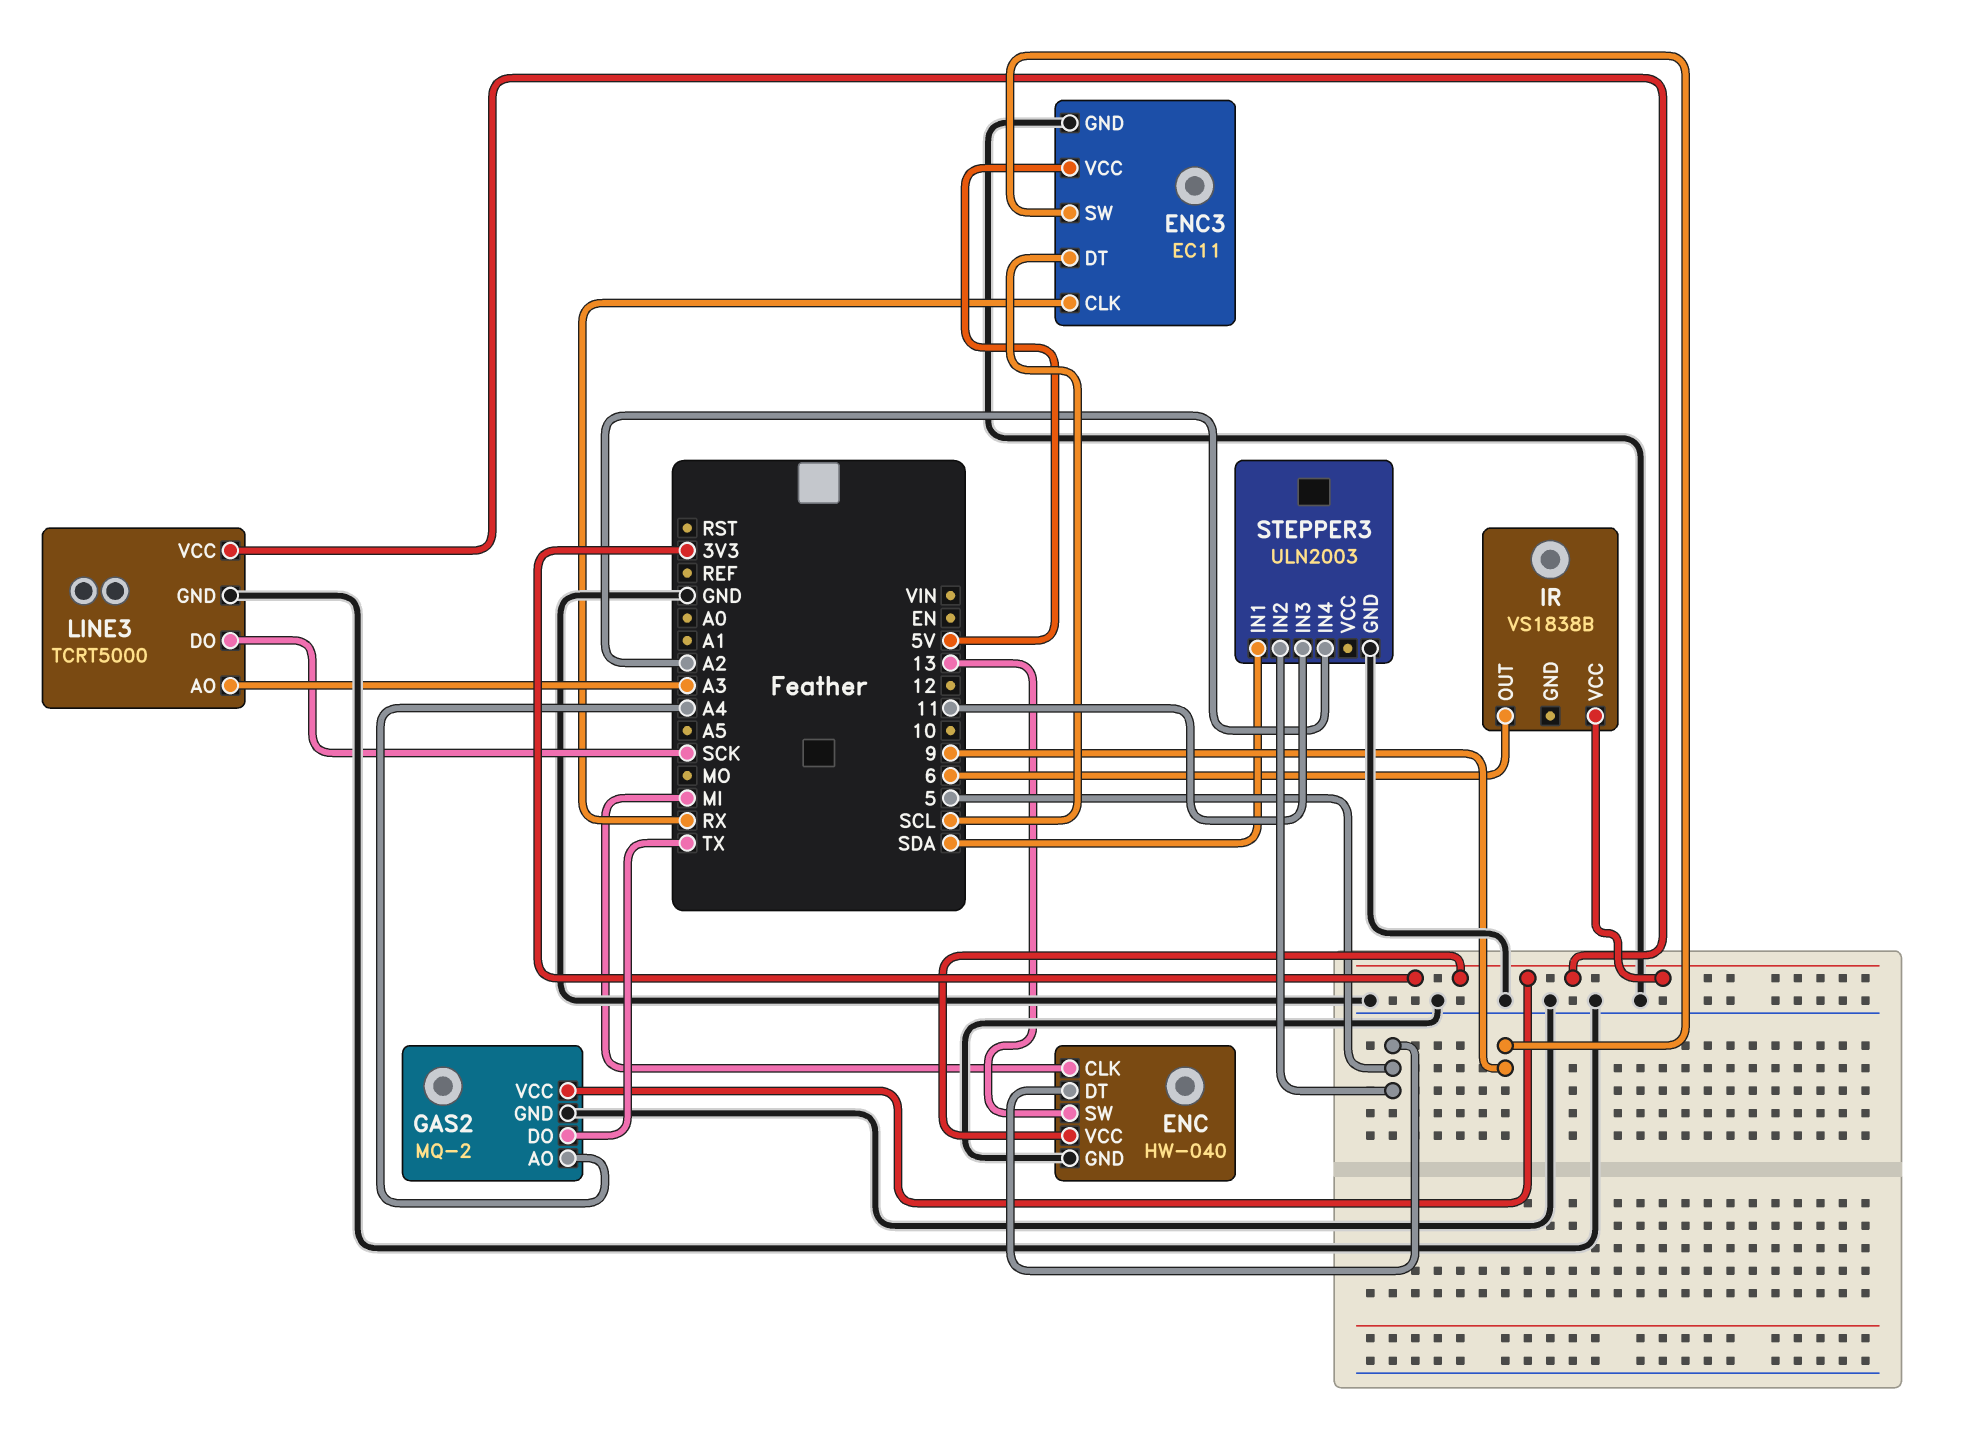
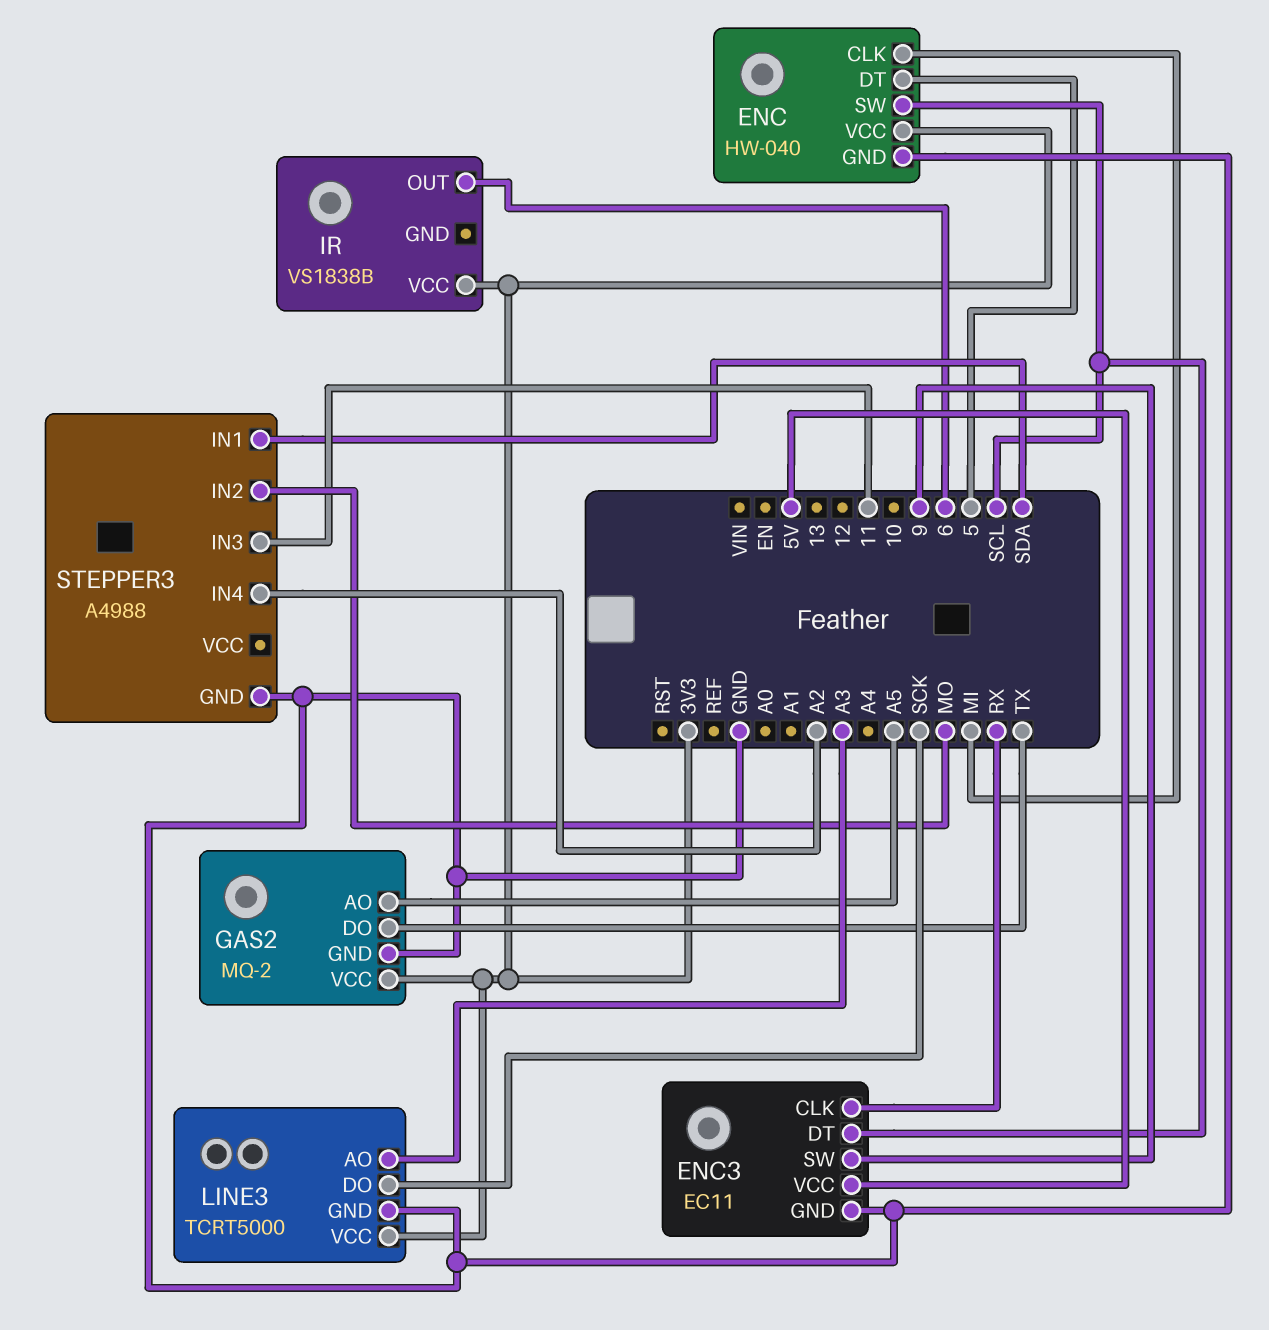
ENC pin SW: 13 -> SCL
GAS2 pin AO: A4 -> A5
STEPPER3: ULN2003 -> A4988
STEPPER3 pin IN2: 5 -> MO

